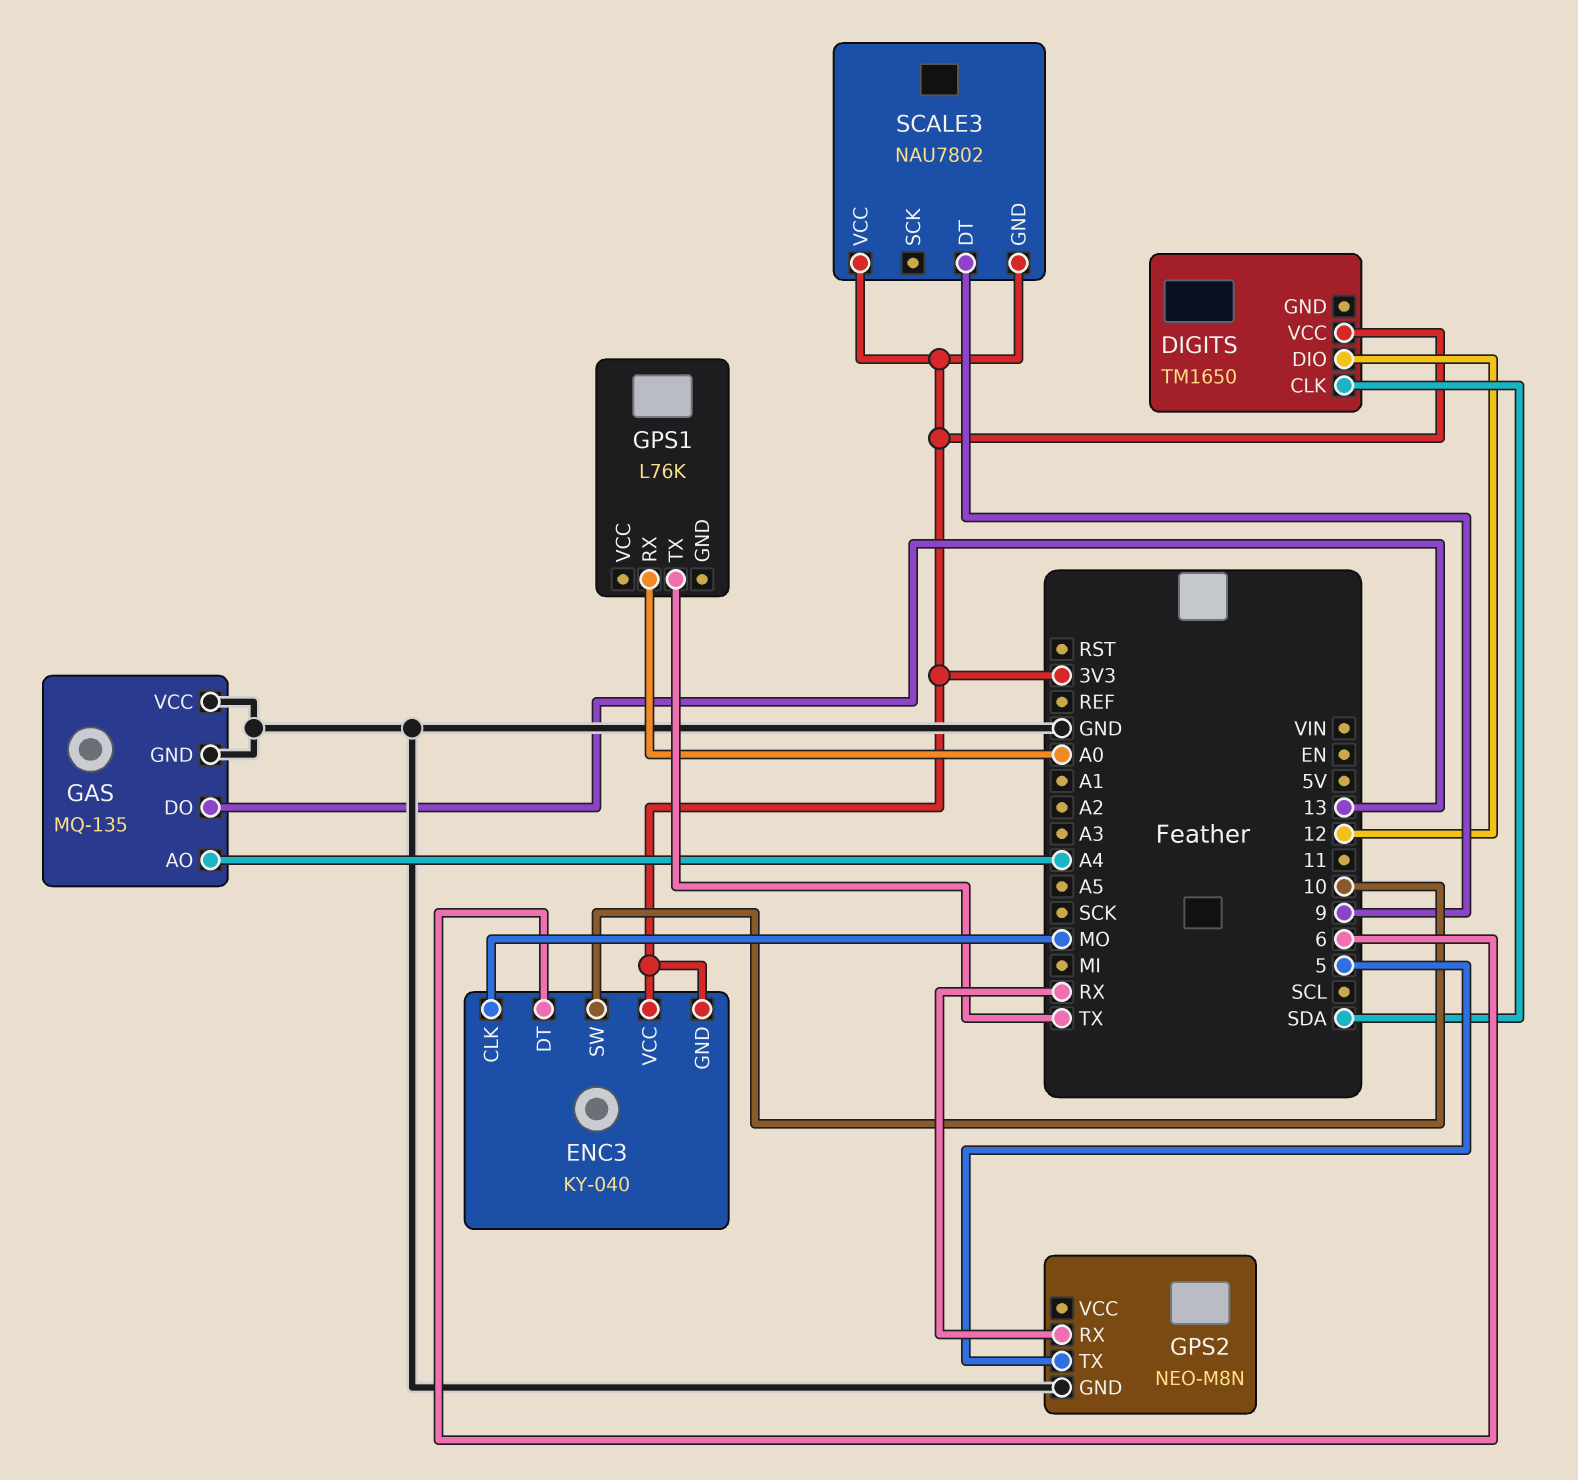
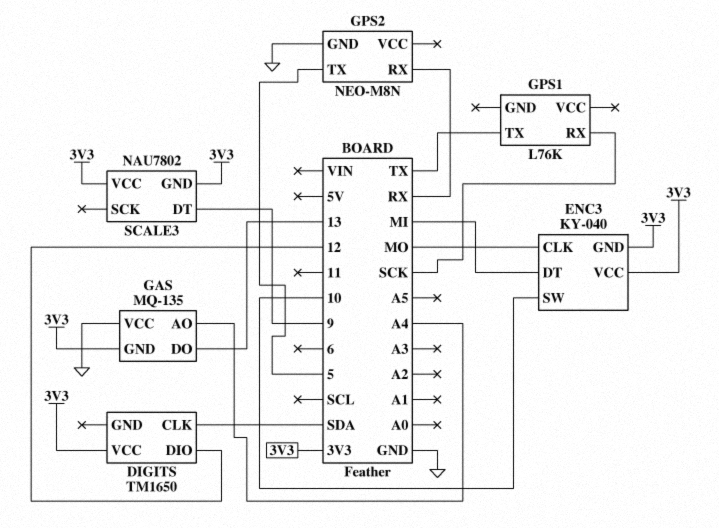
ENC3 pin DT: 6 -> MI
GAS pin GND: GND -> 3V3
GPS1 pin RX: A0 -> SCK

